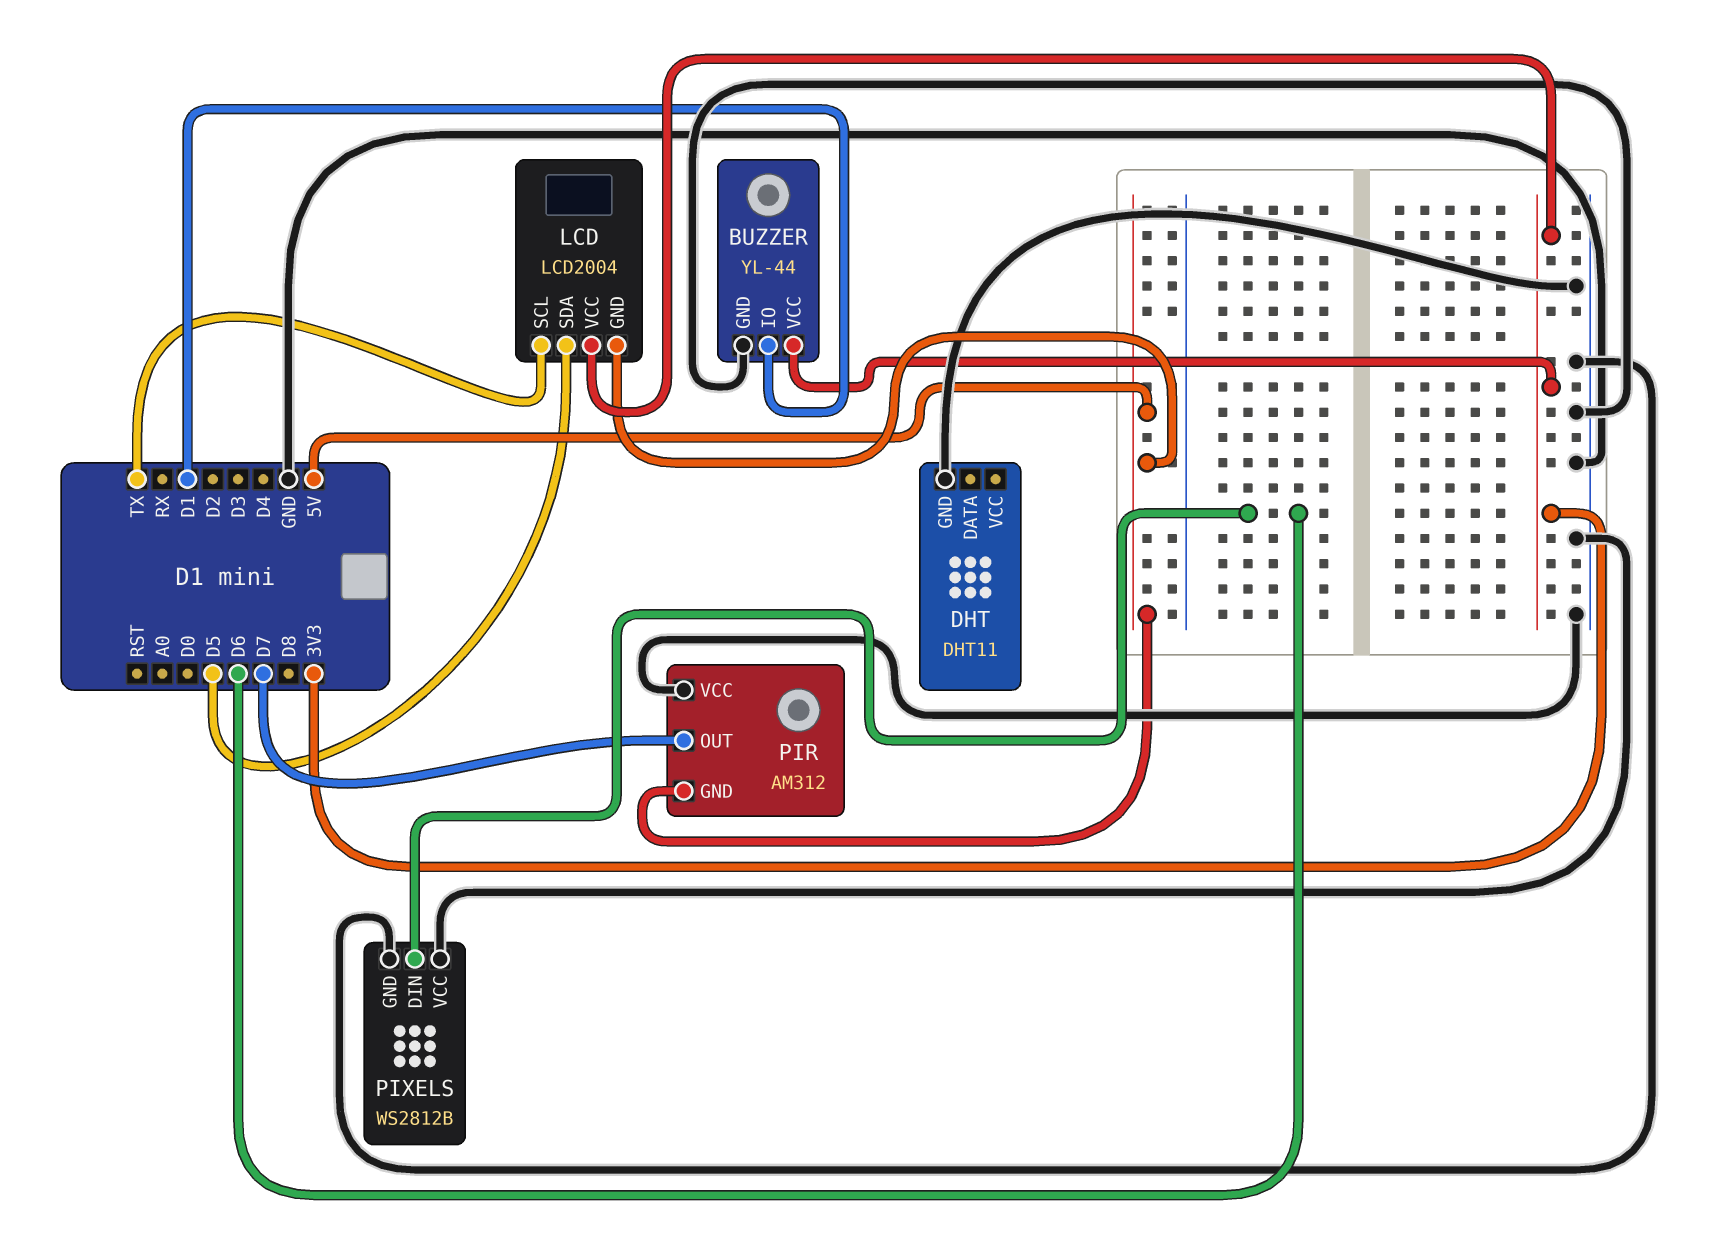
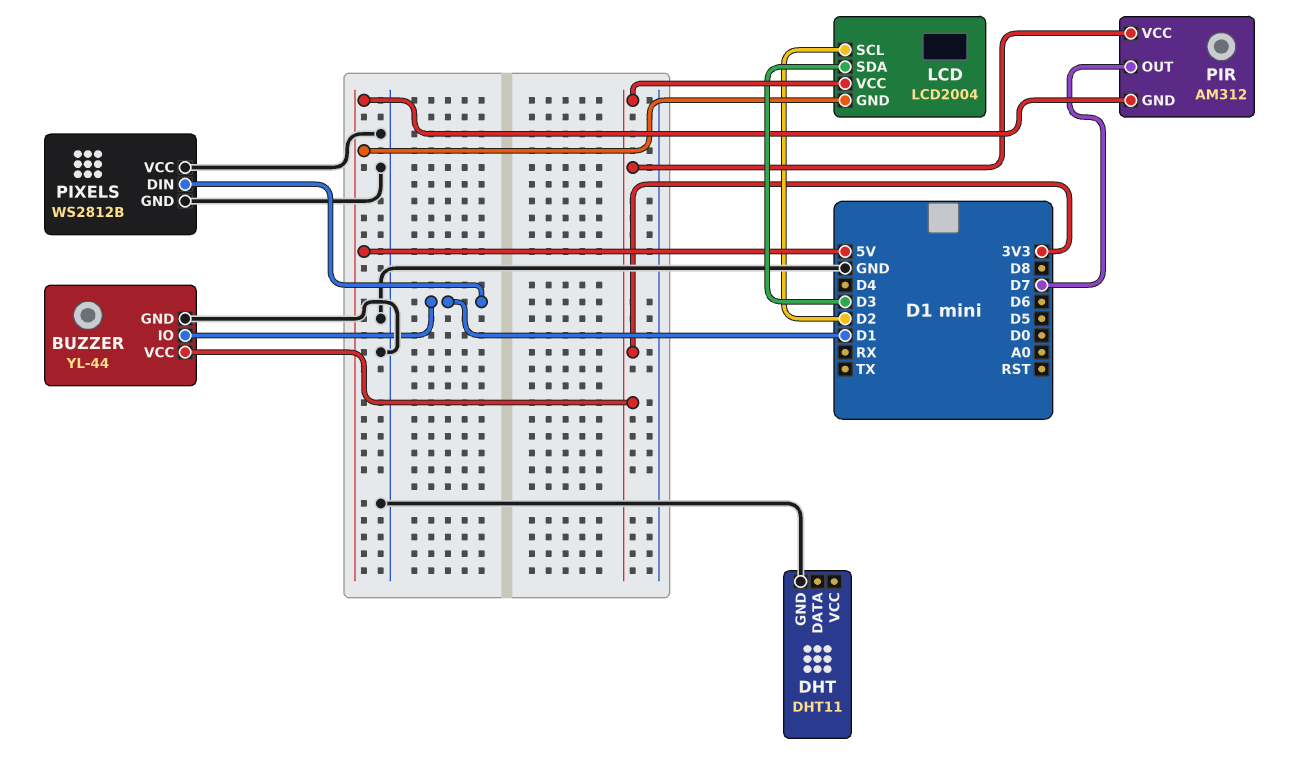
LCD pin SCL: TX -> D2
LCD pin SDA: D5 -> D3
PIR pin VCC: GND -> 3V3
PIXELS pin DIN: D6 -> D1

